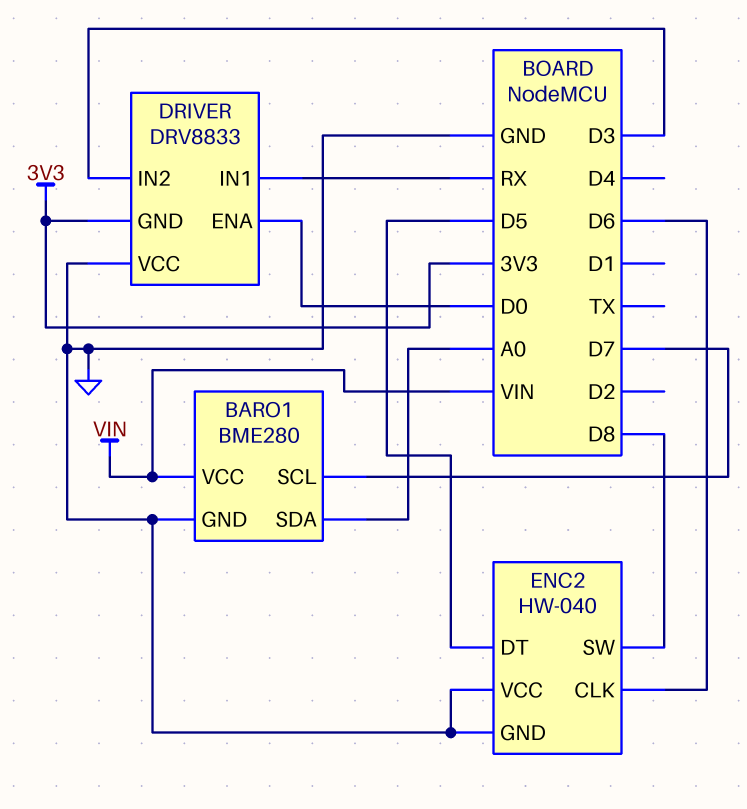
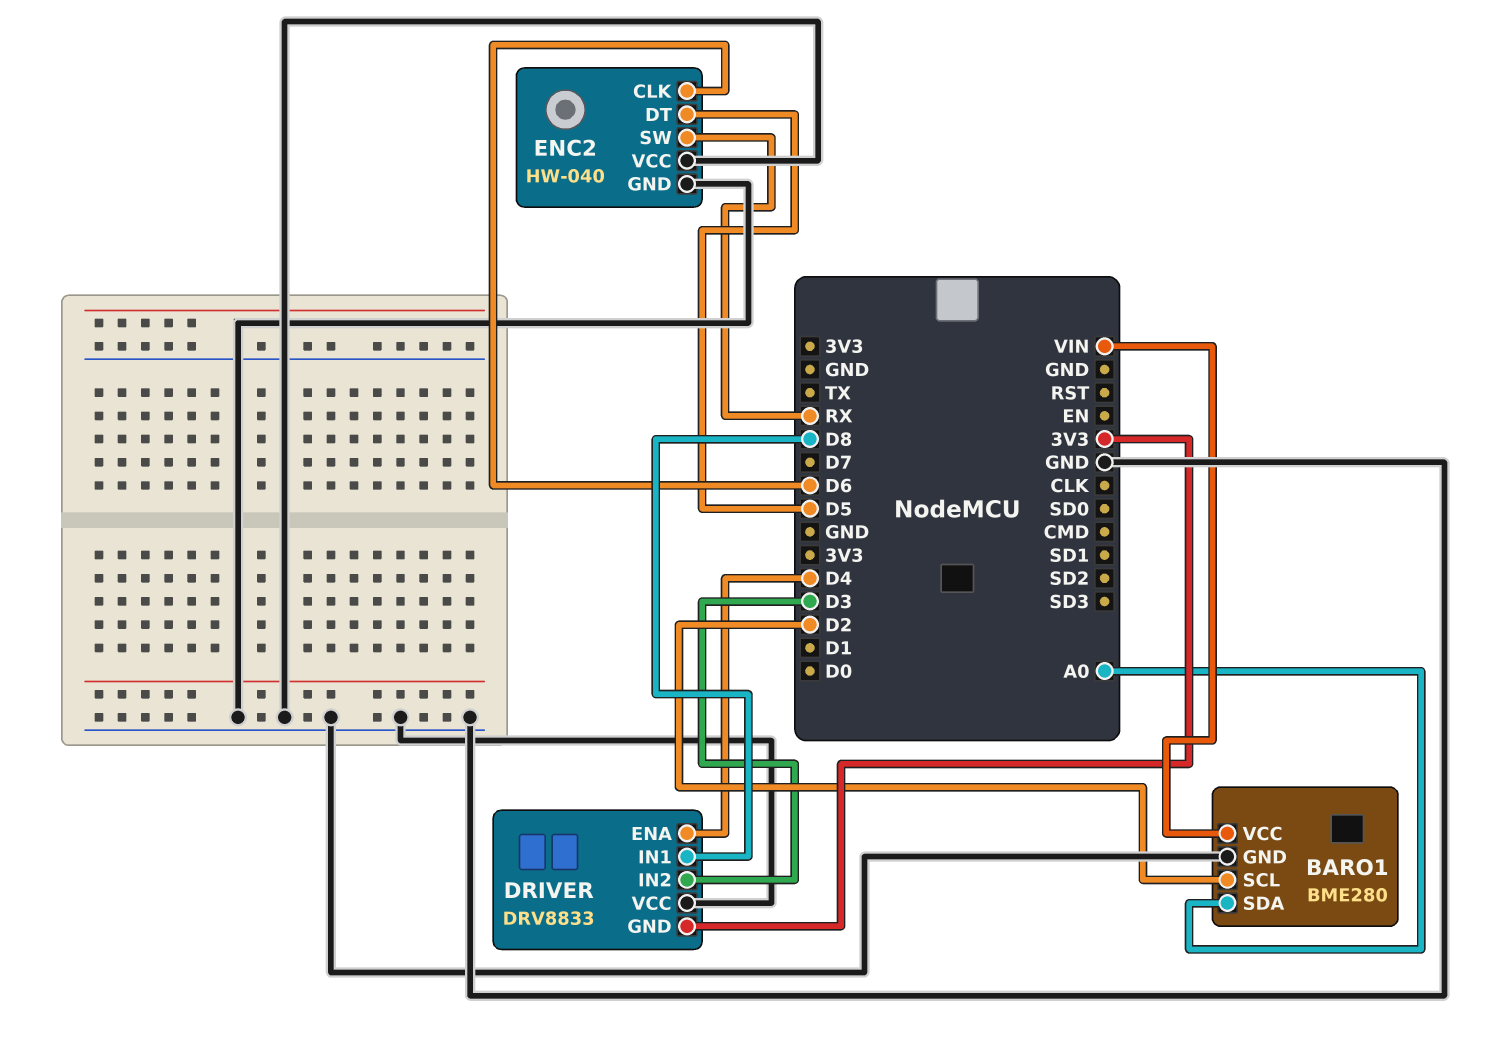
BARO1 pin SCL: D7 -> D2
DRIVER pin ENA: D0 -> D4
DRIVER pin IN1: RX -> D8
ENC2 pin SW: D8 -> RX

